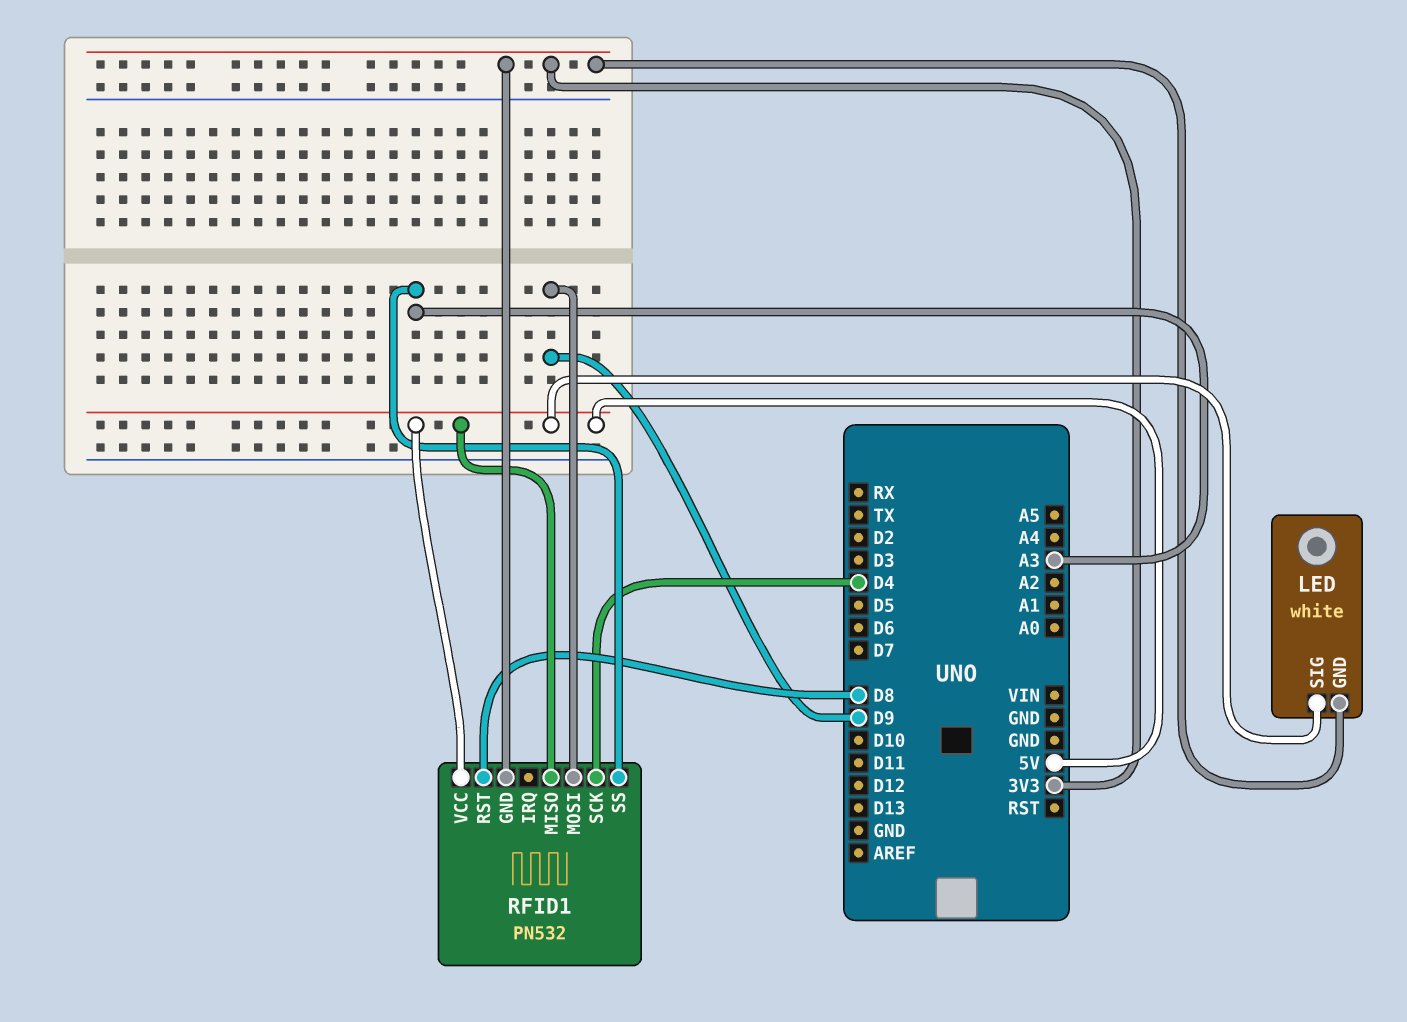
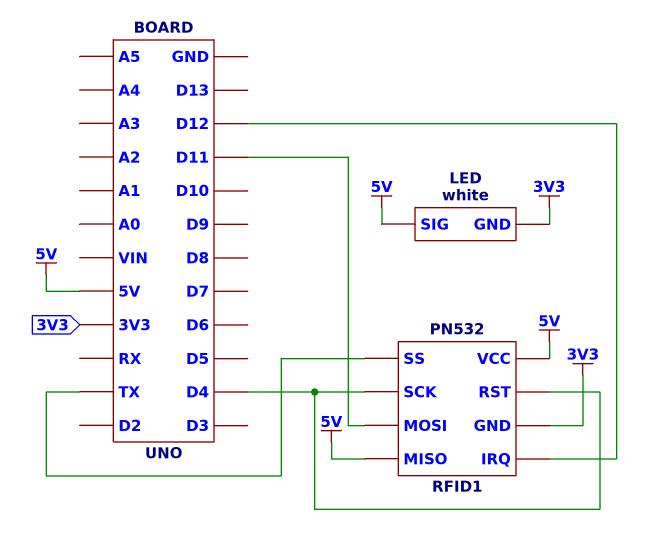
RFID1 pin IRQ: none -> D12
RFID1 pin MOSI: D9 -> D11
RFID1 pin RST: D8 -> D4
RFID1 pin SS: A3 -> TX

